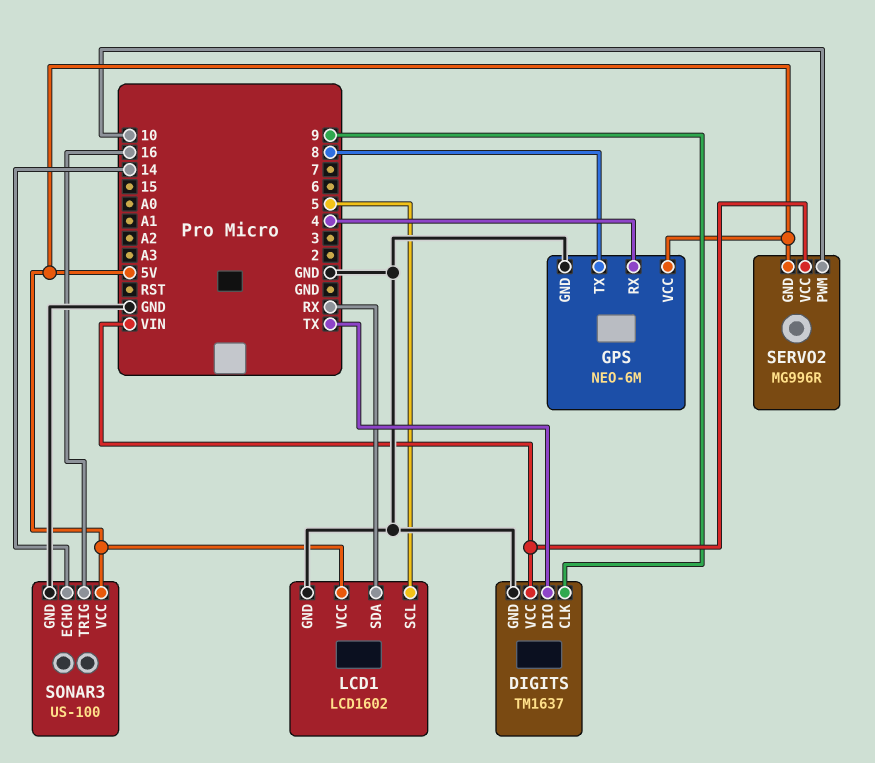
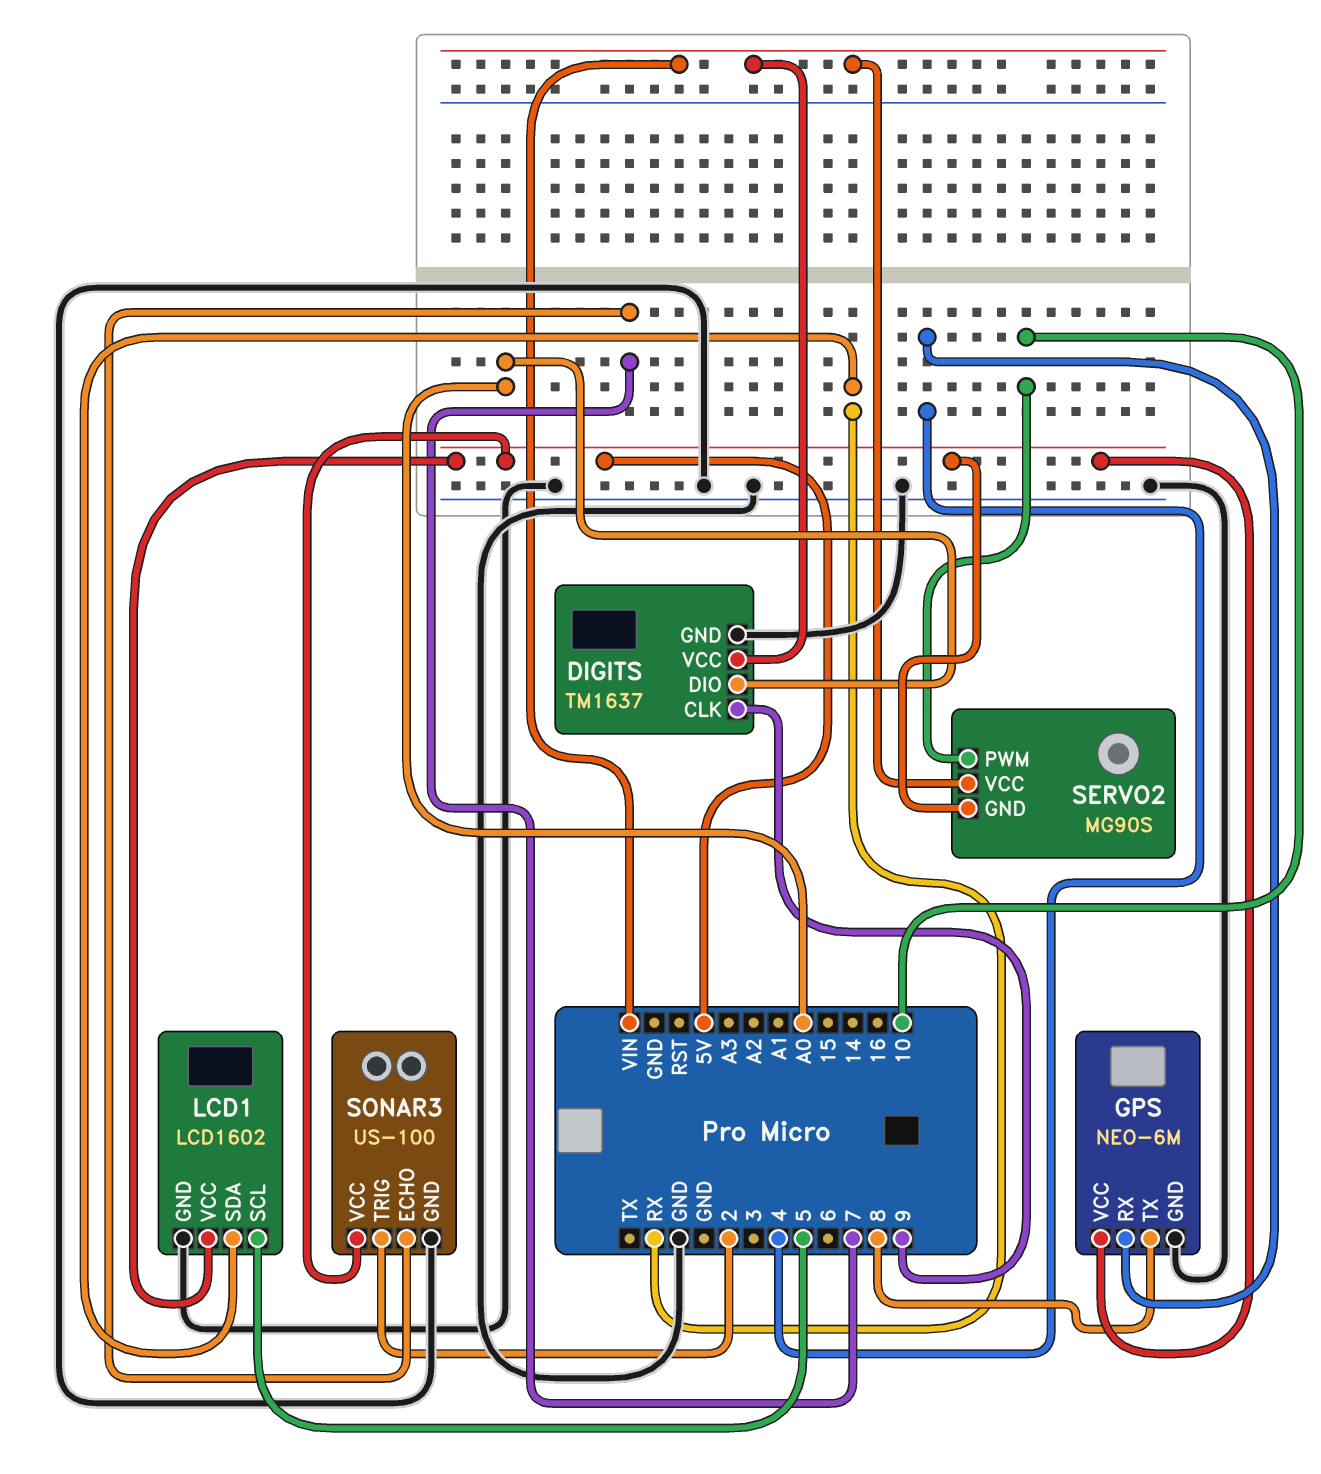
DIGITS pin DIO: TX -> A0
SERVO2: MG996R -> MG90S
SONAR3 pin ECHO: 14 -> 7
SONAR3 pin TRIG: 16 -> 2

